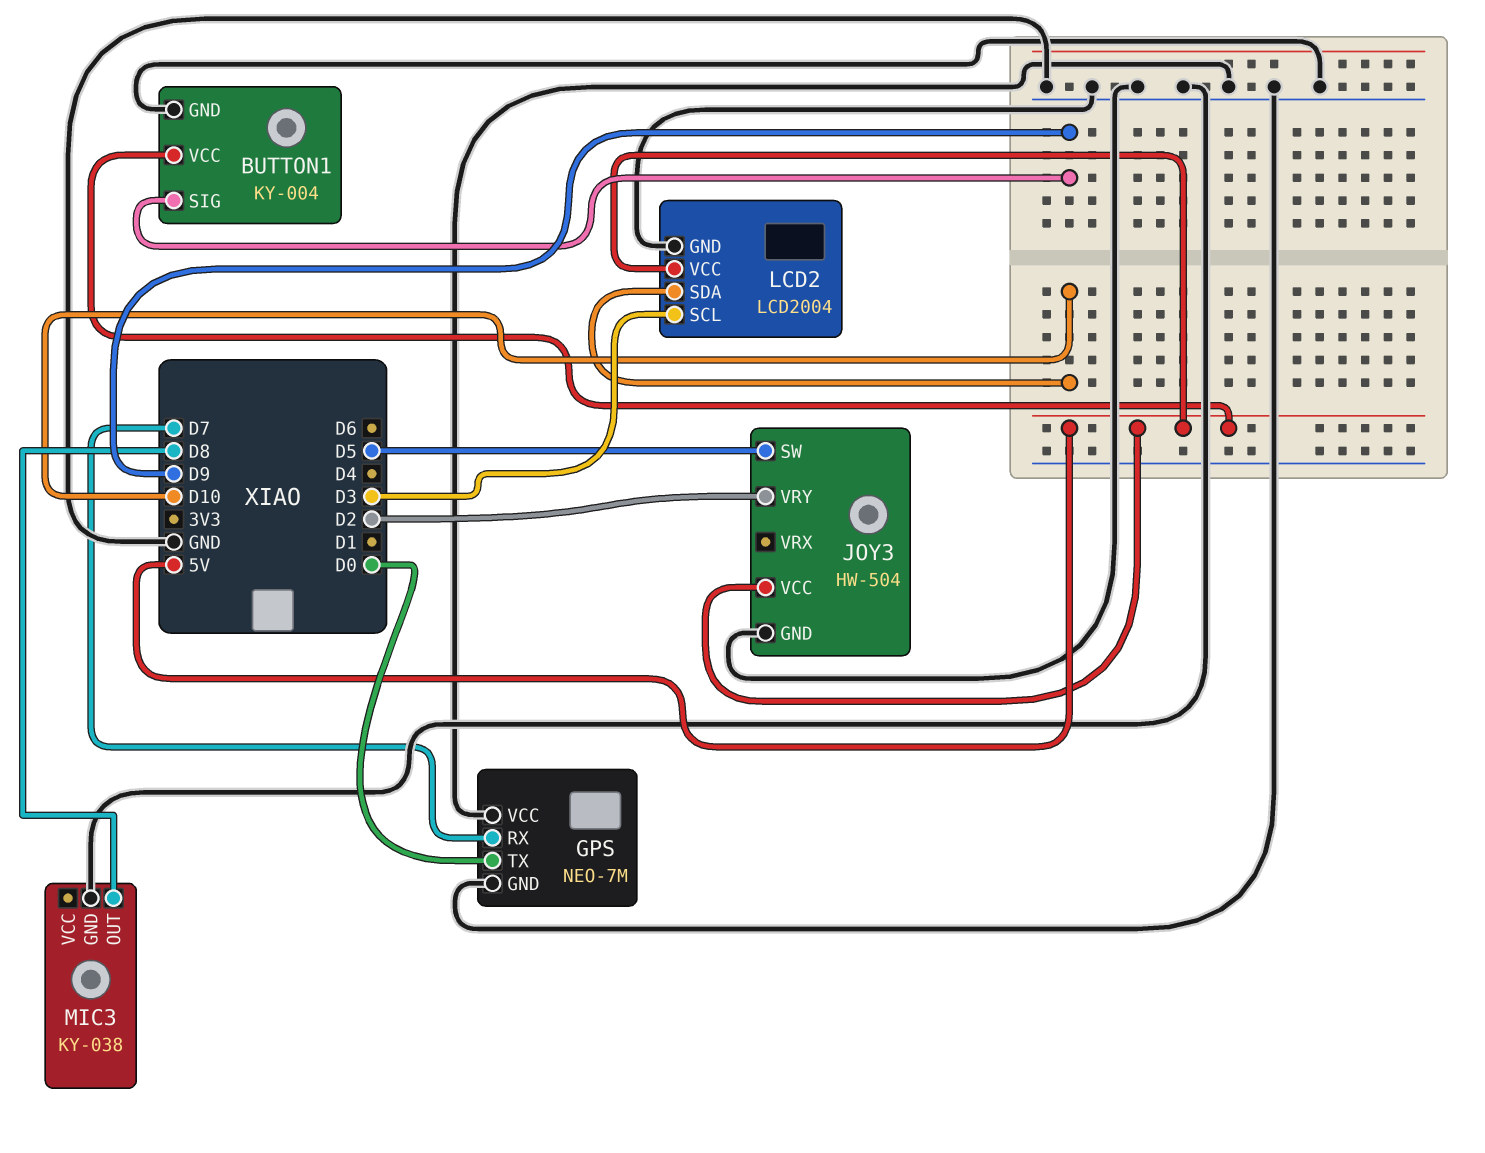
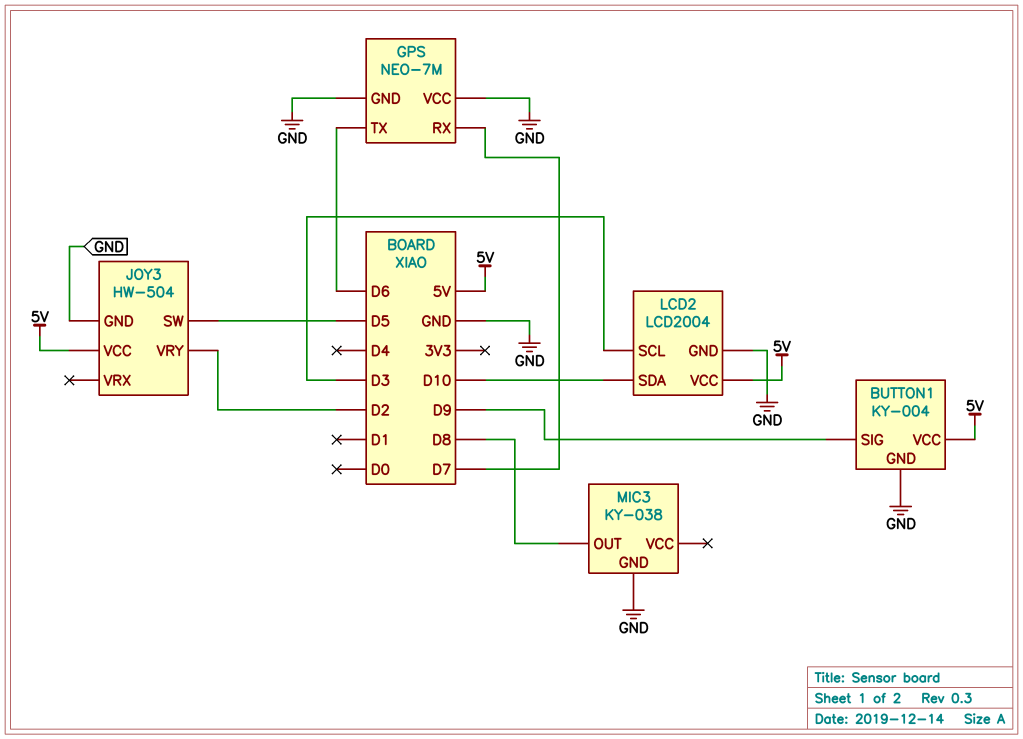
GPS pin TX: D0 -> D6

